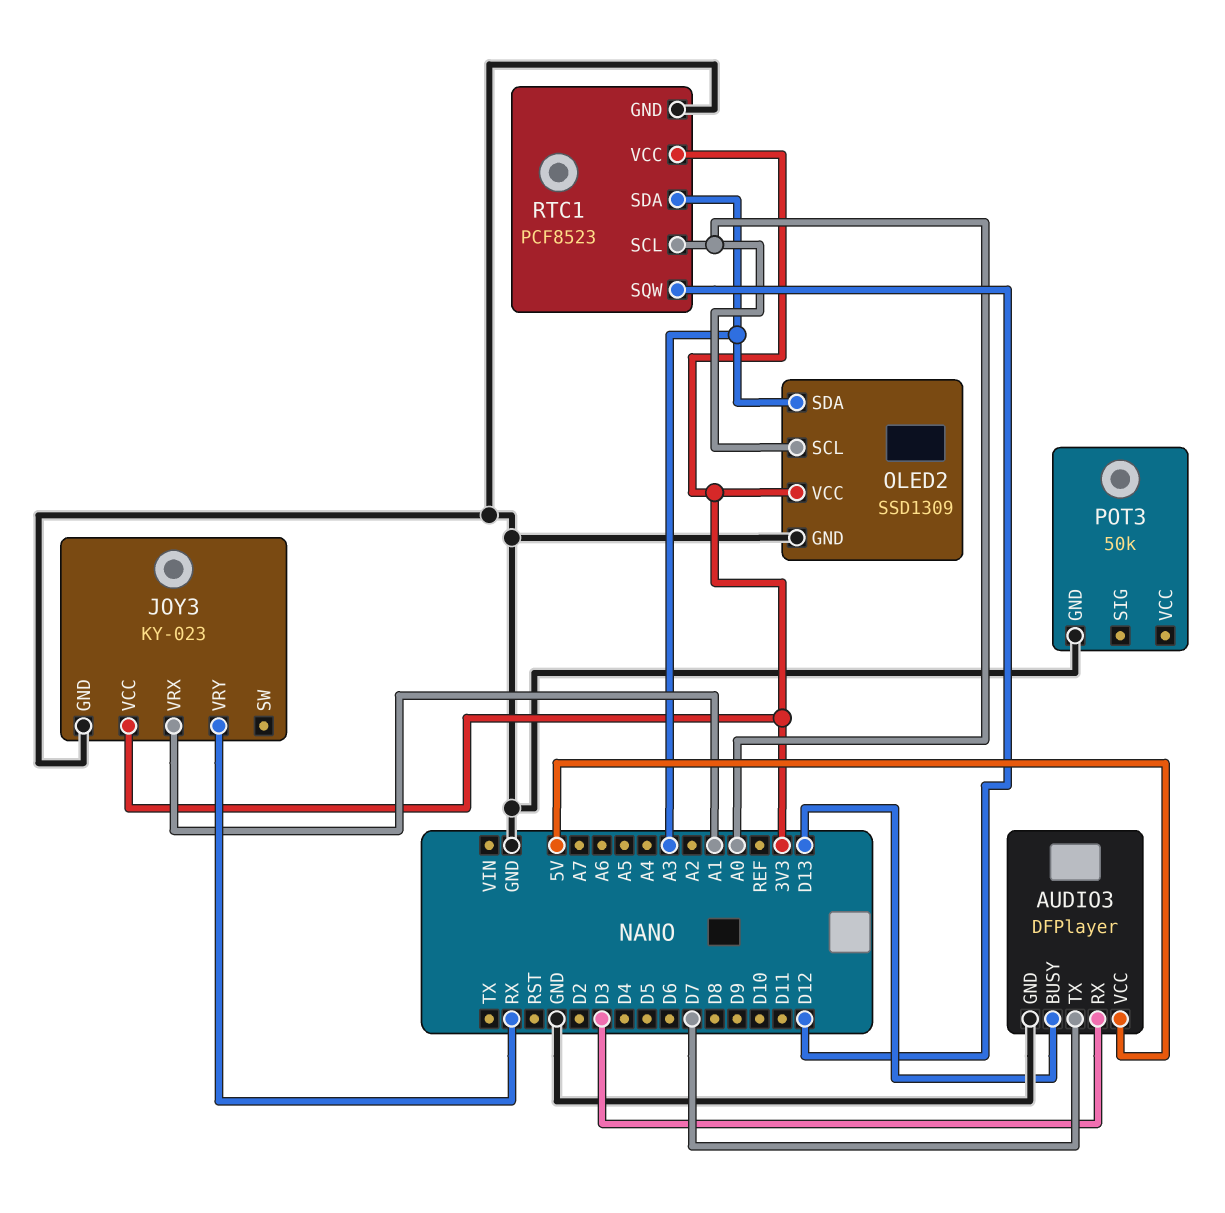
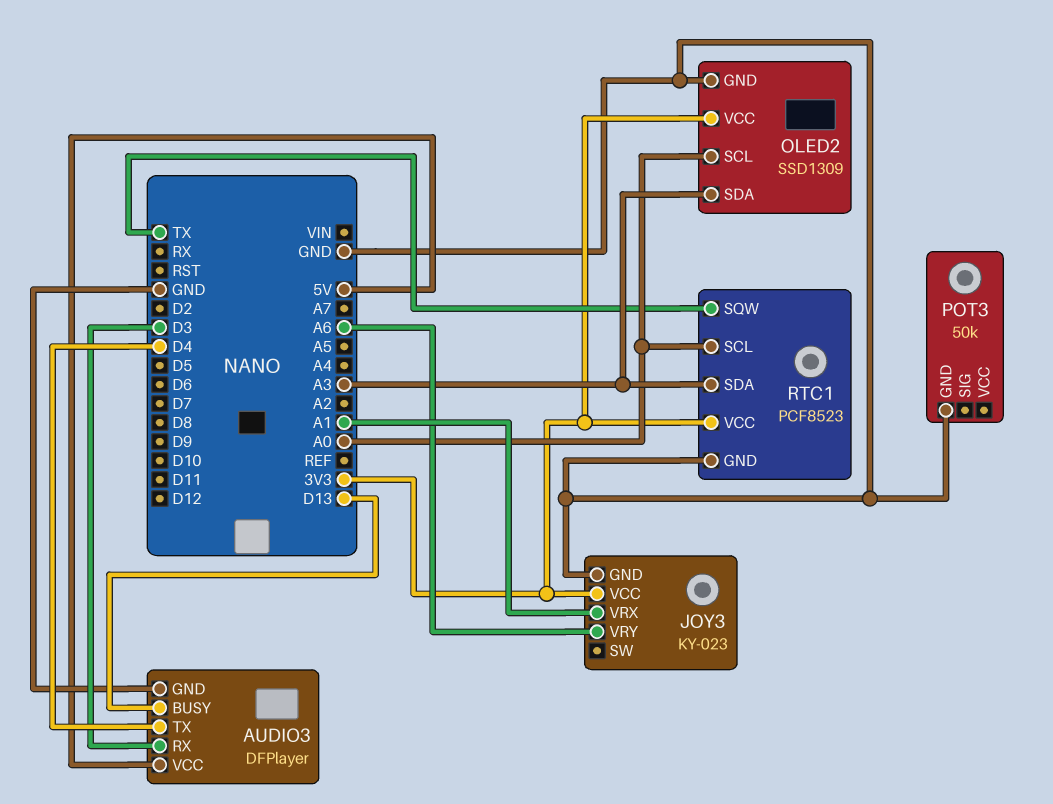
AUDIO3 pin TX: D7 -> D4
JOY3 pin VRY: RX -> A6
RTC1 pin SQW: D12 -> TX

